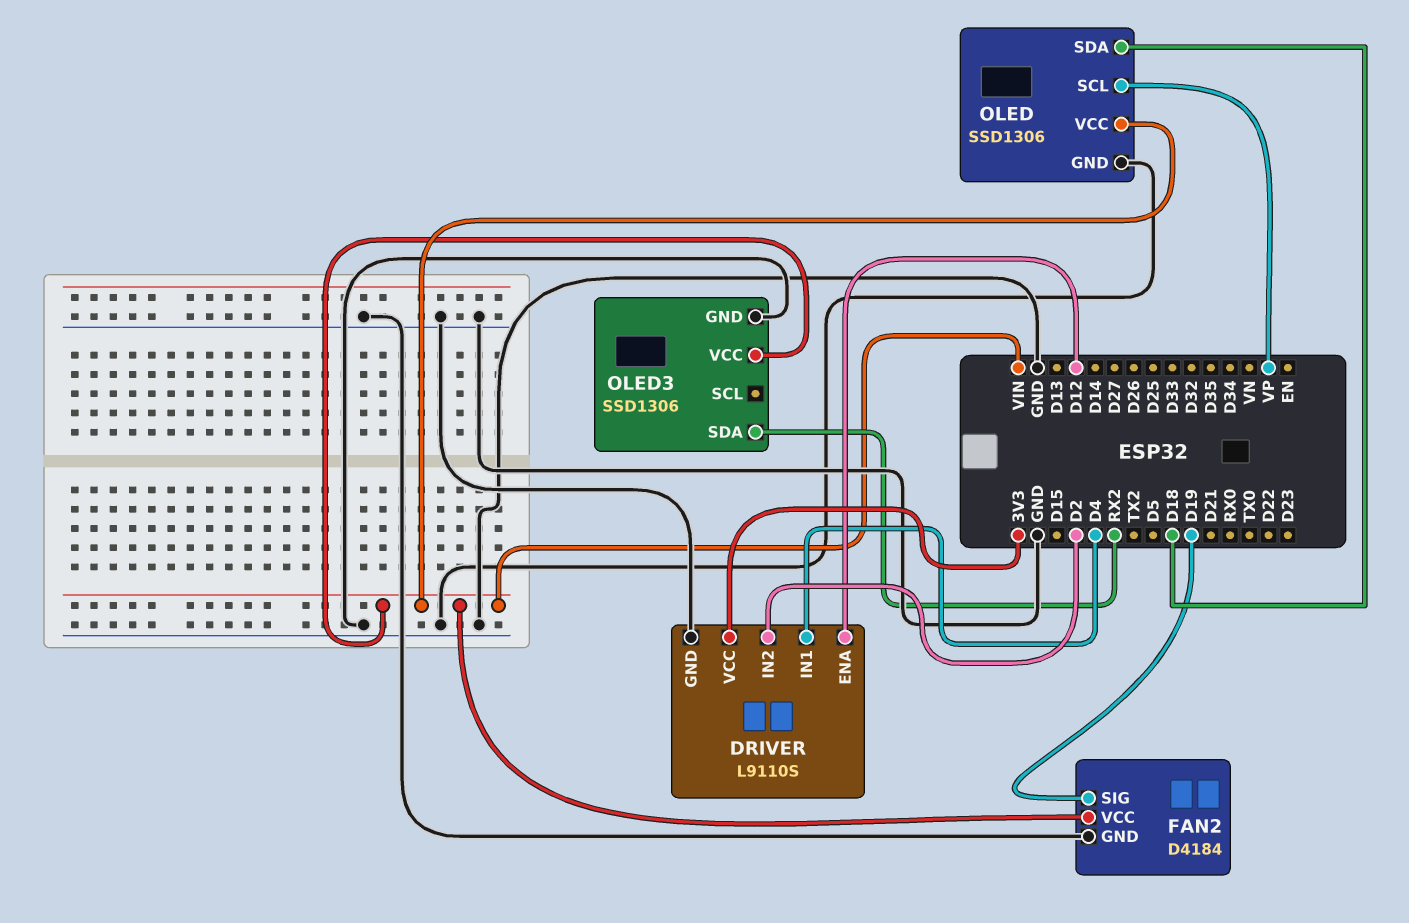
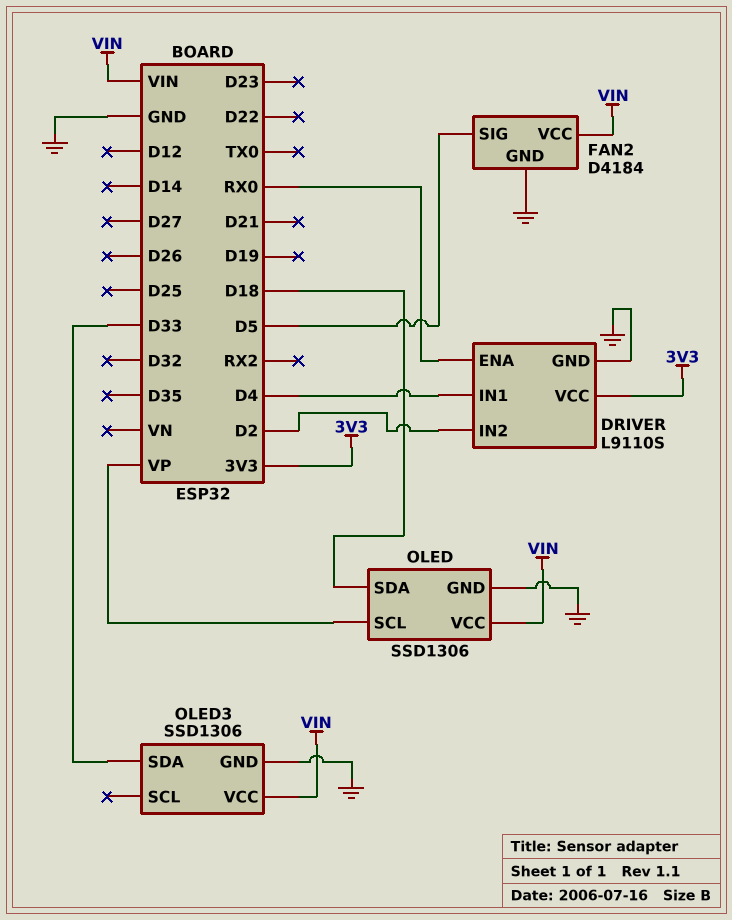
DRIVER pin ENA: D12 -> RX0
FAN2 pin SIG: D19 -> D5
OLED3 pin SDA: RX2 -> D33

